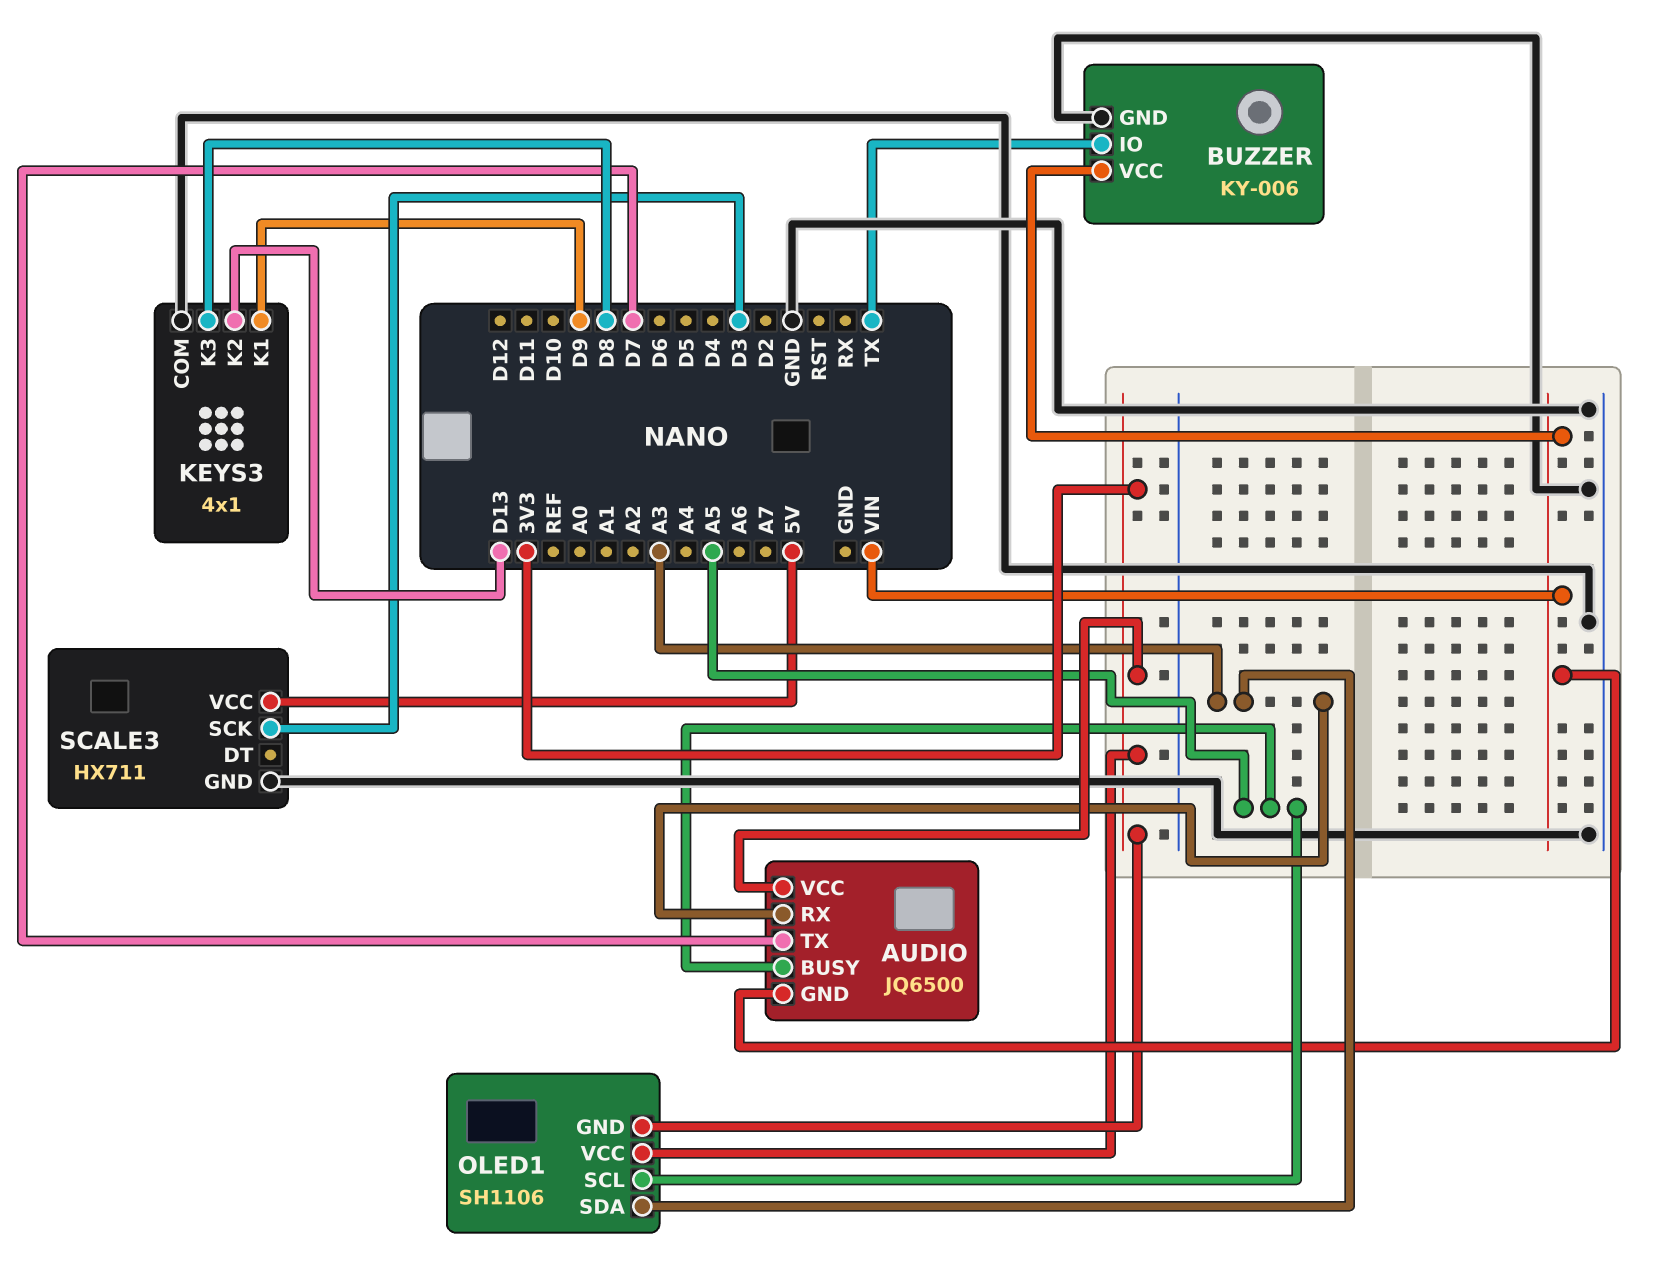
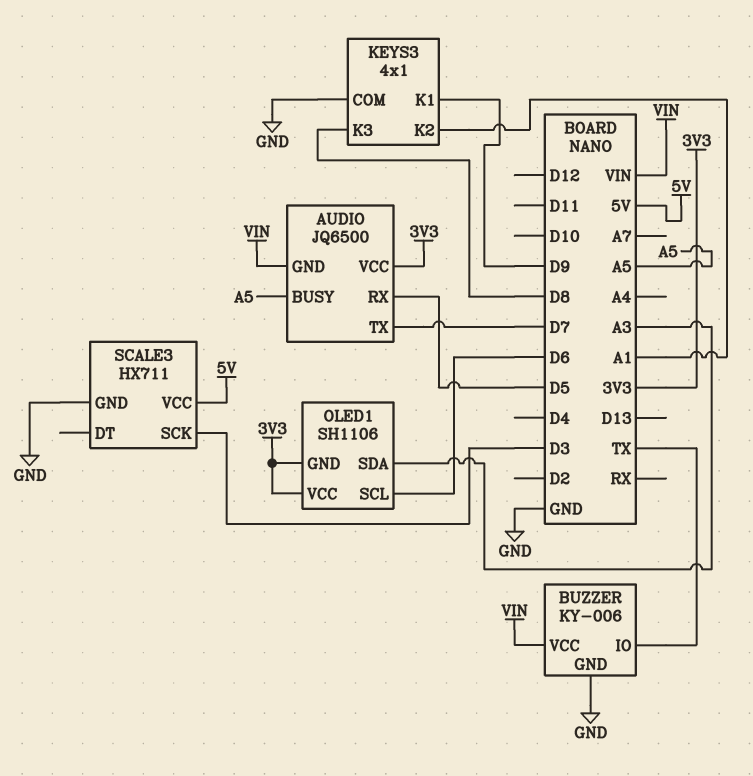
AUDIO pin RX: A3 -> D5
KEYS3 pin K2: D13 -> A1
OLED1 pin SCL: A5 -> D6

